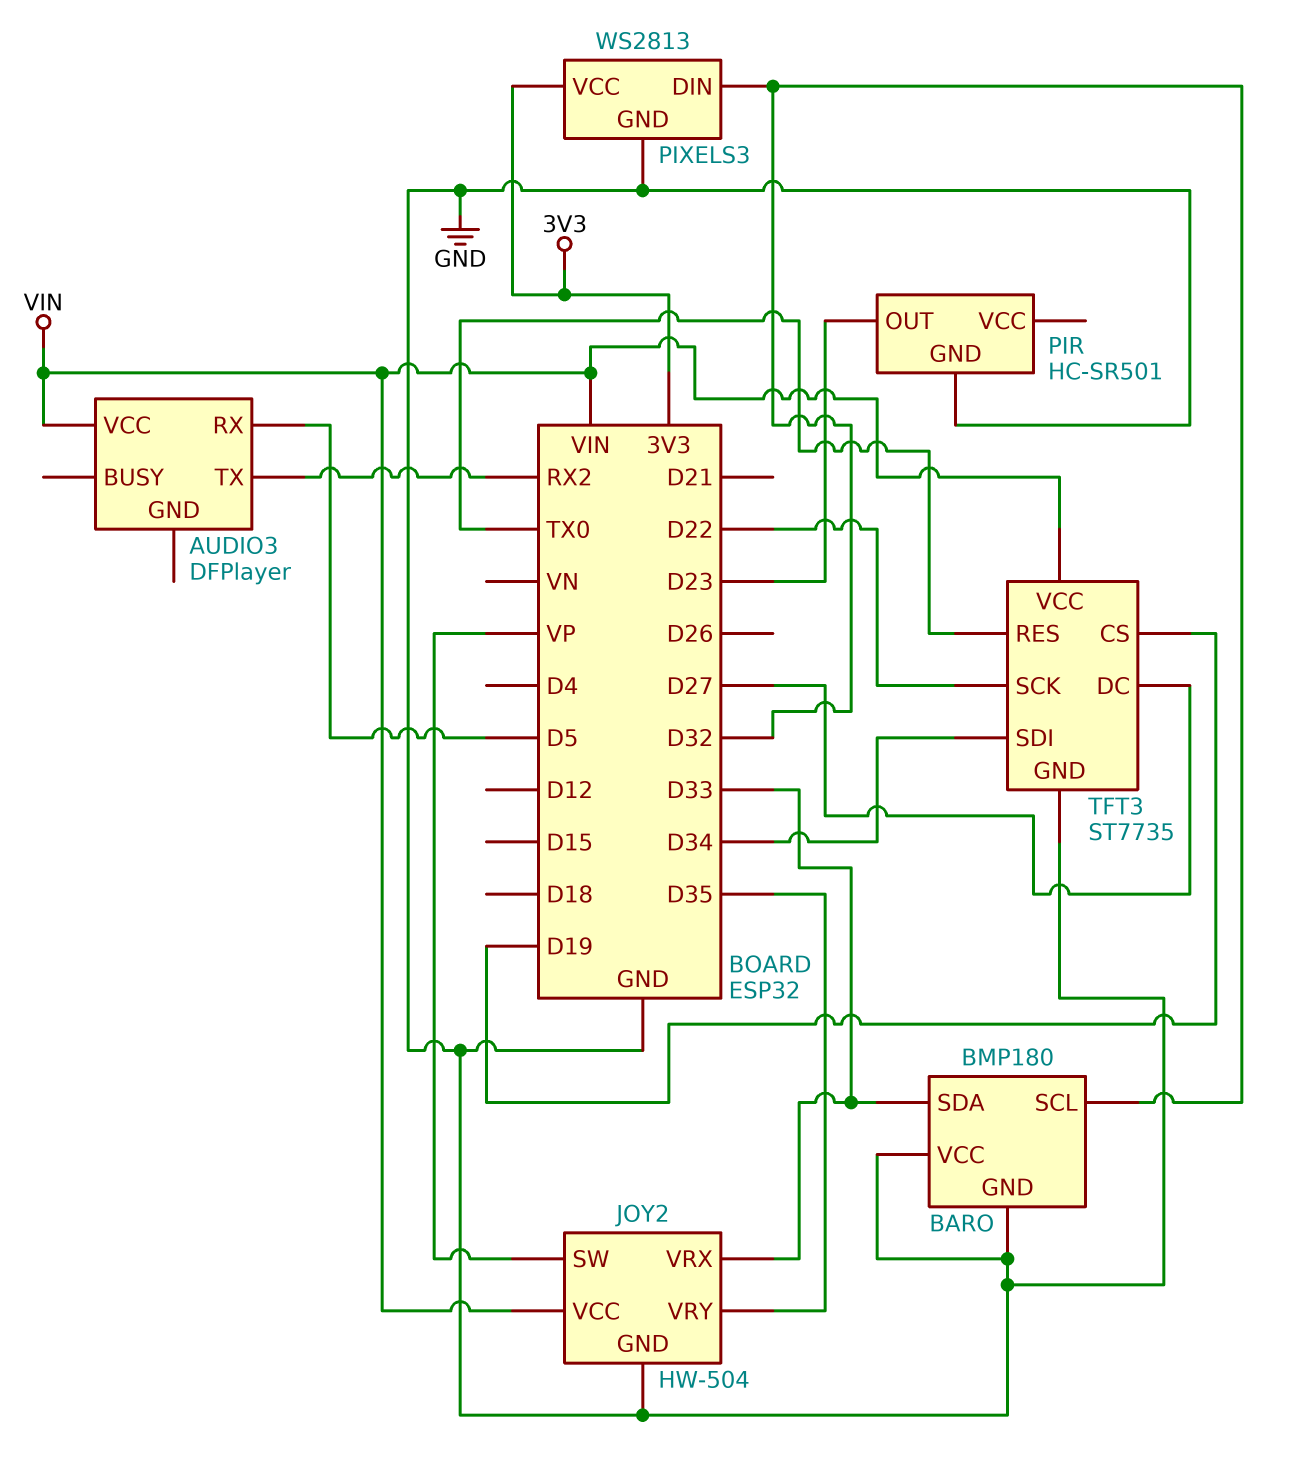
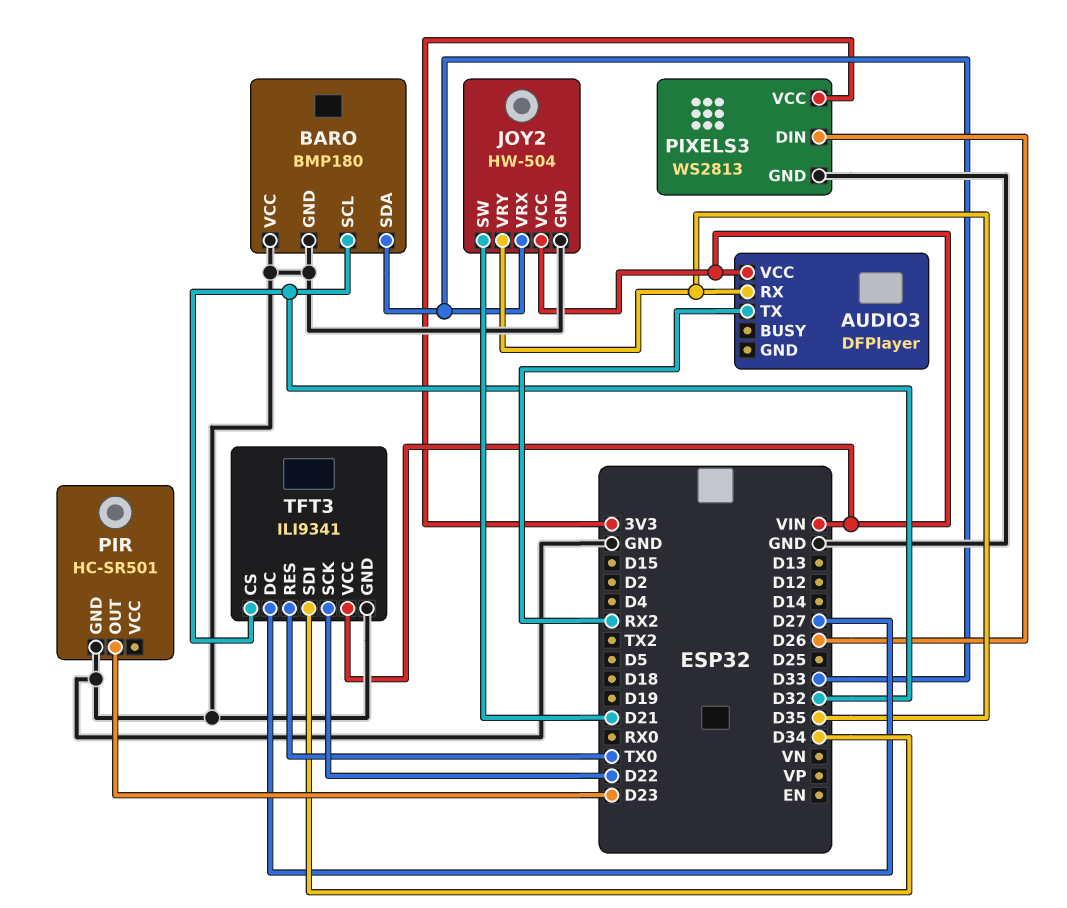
AUDIO3 pin RX: D5 -> D35
JOY2 pin SW: VP -> D21
PIXELS3 pin DIN: D32 -> D26
TFT3: ST7735 -> ILI9341
TFT3 pin CS: D19 -> D32

